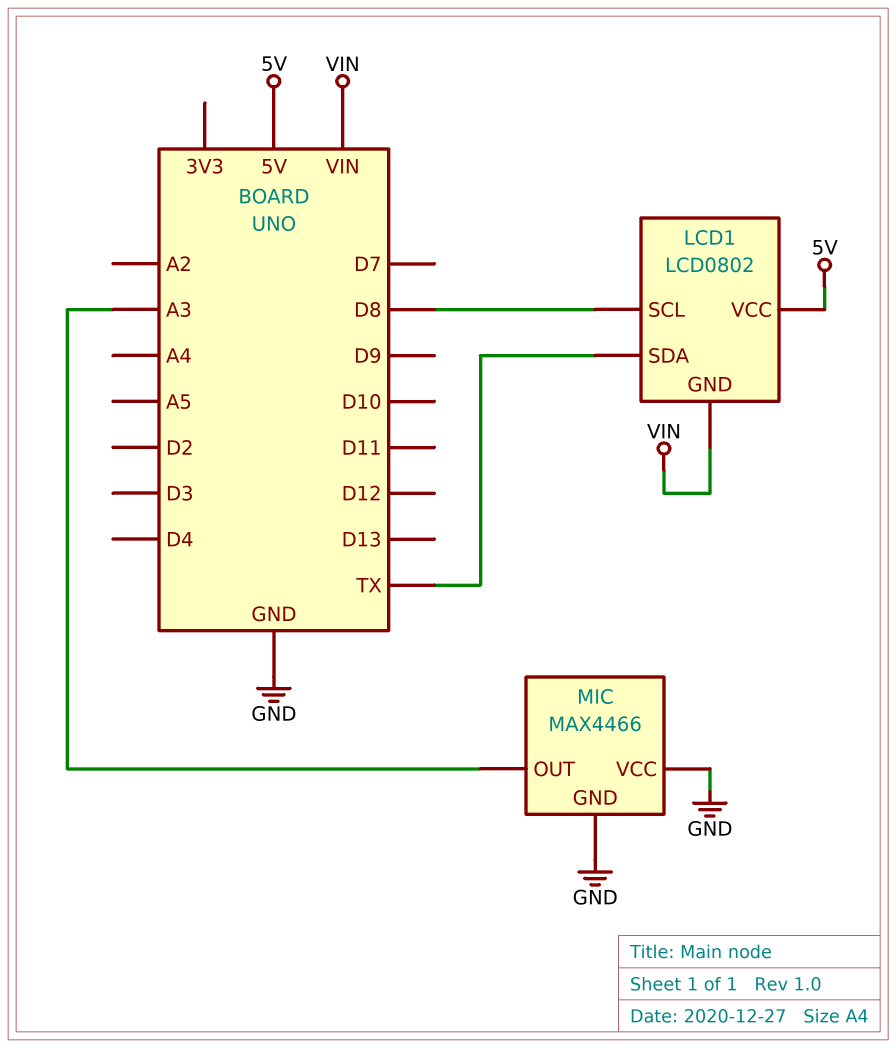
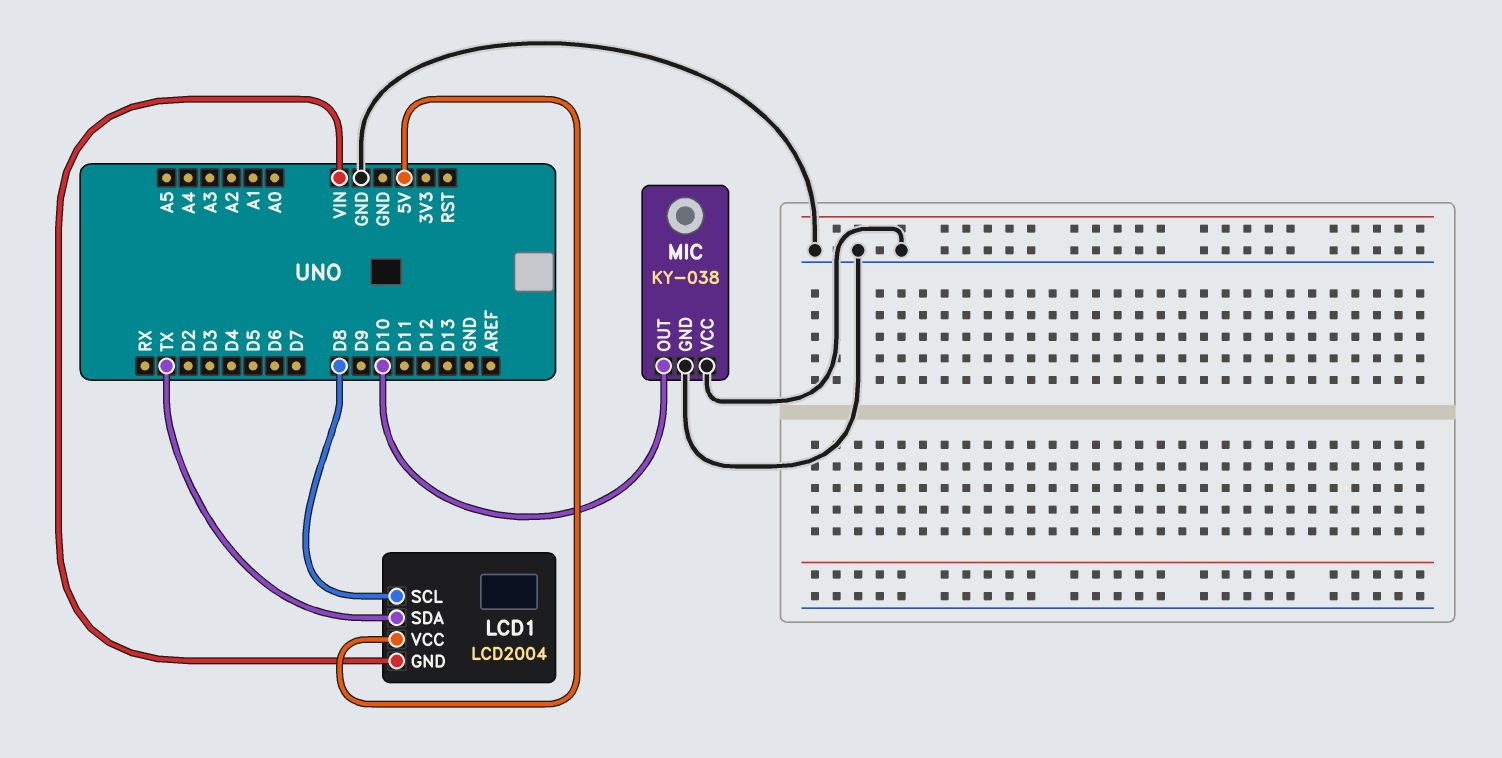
LCD1: LCD0802 -> LCD2004
MIC: MAX4466 -> KY-038
MIC pin OUT: A3 -> D10

